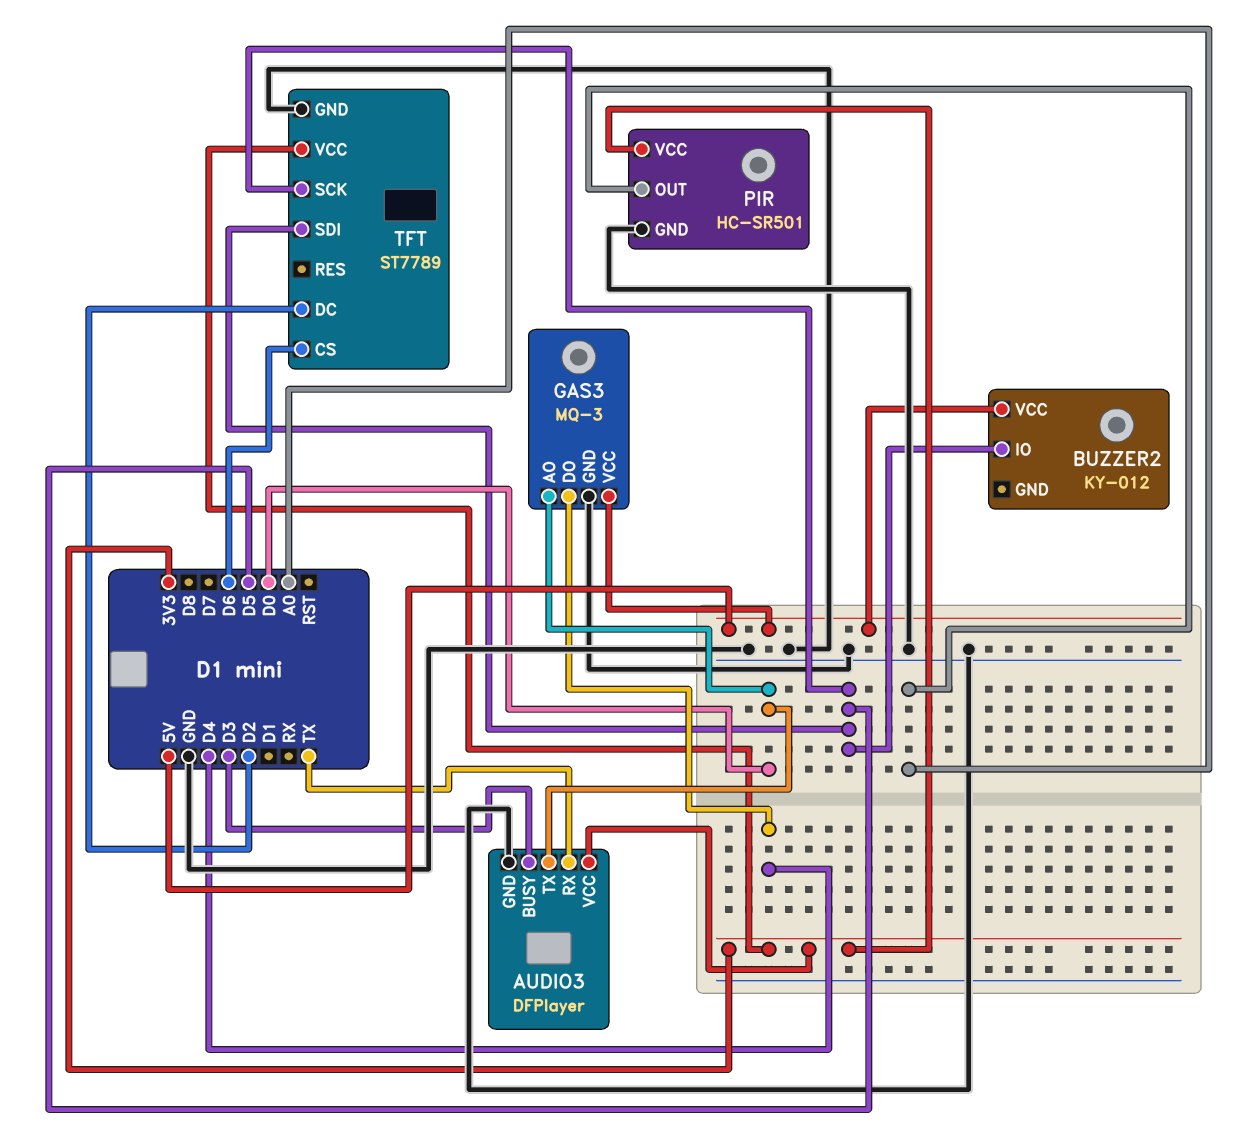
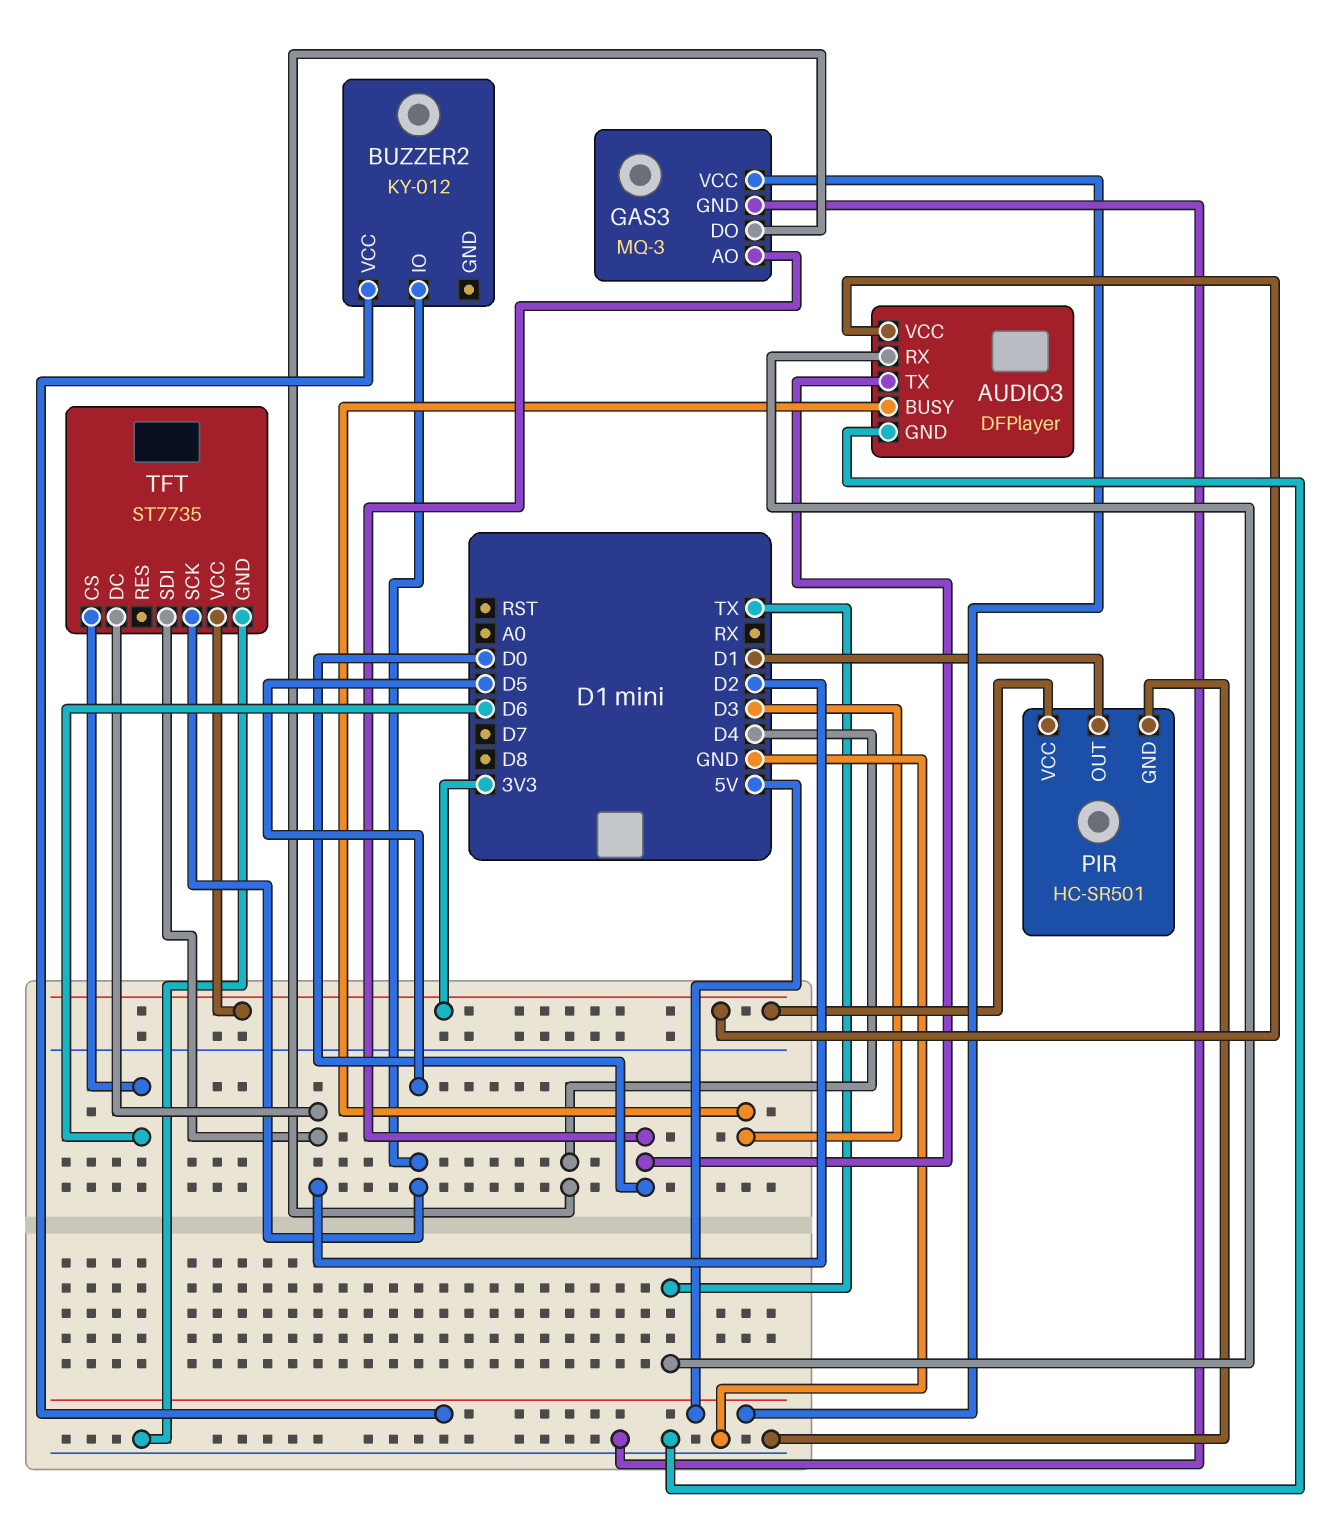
PIR pin OUT: A0 -> D1
TFT: ST7789 -> ST7735
TFT pin SDI: D5 -> D2

